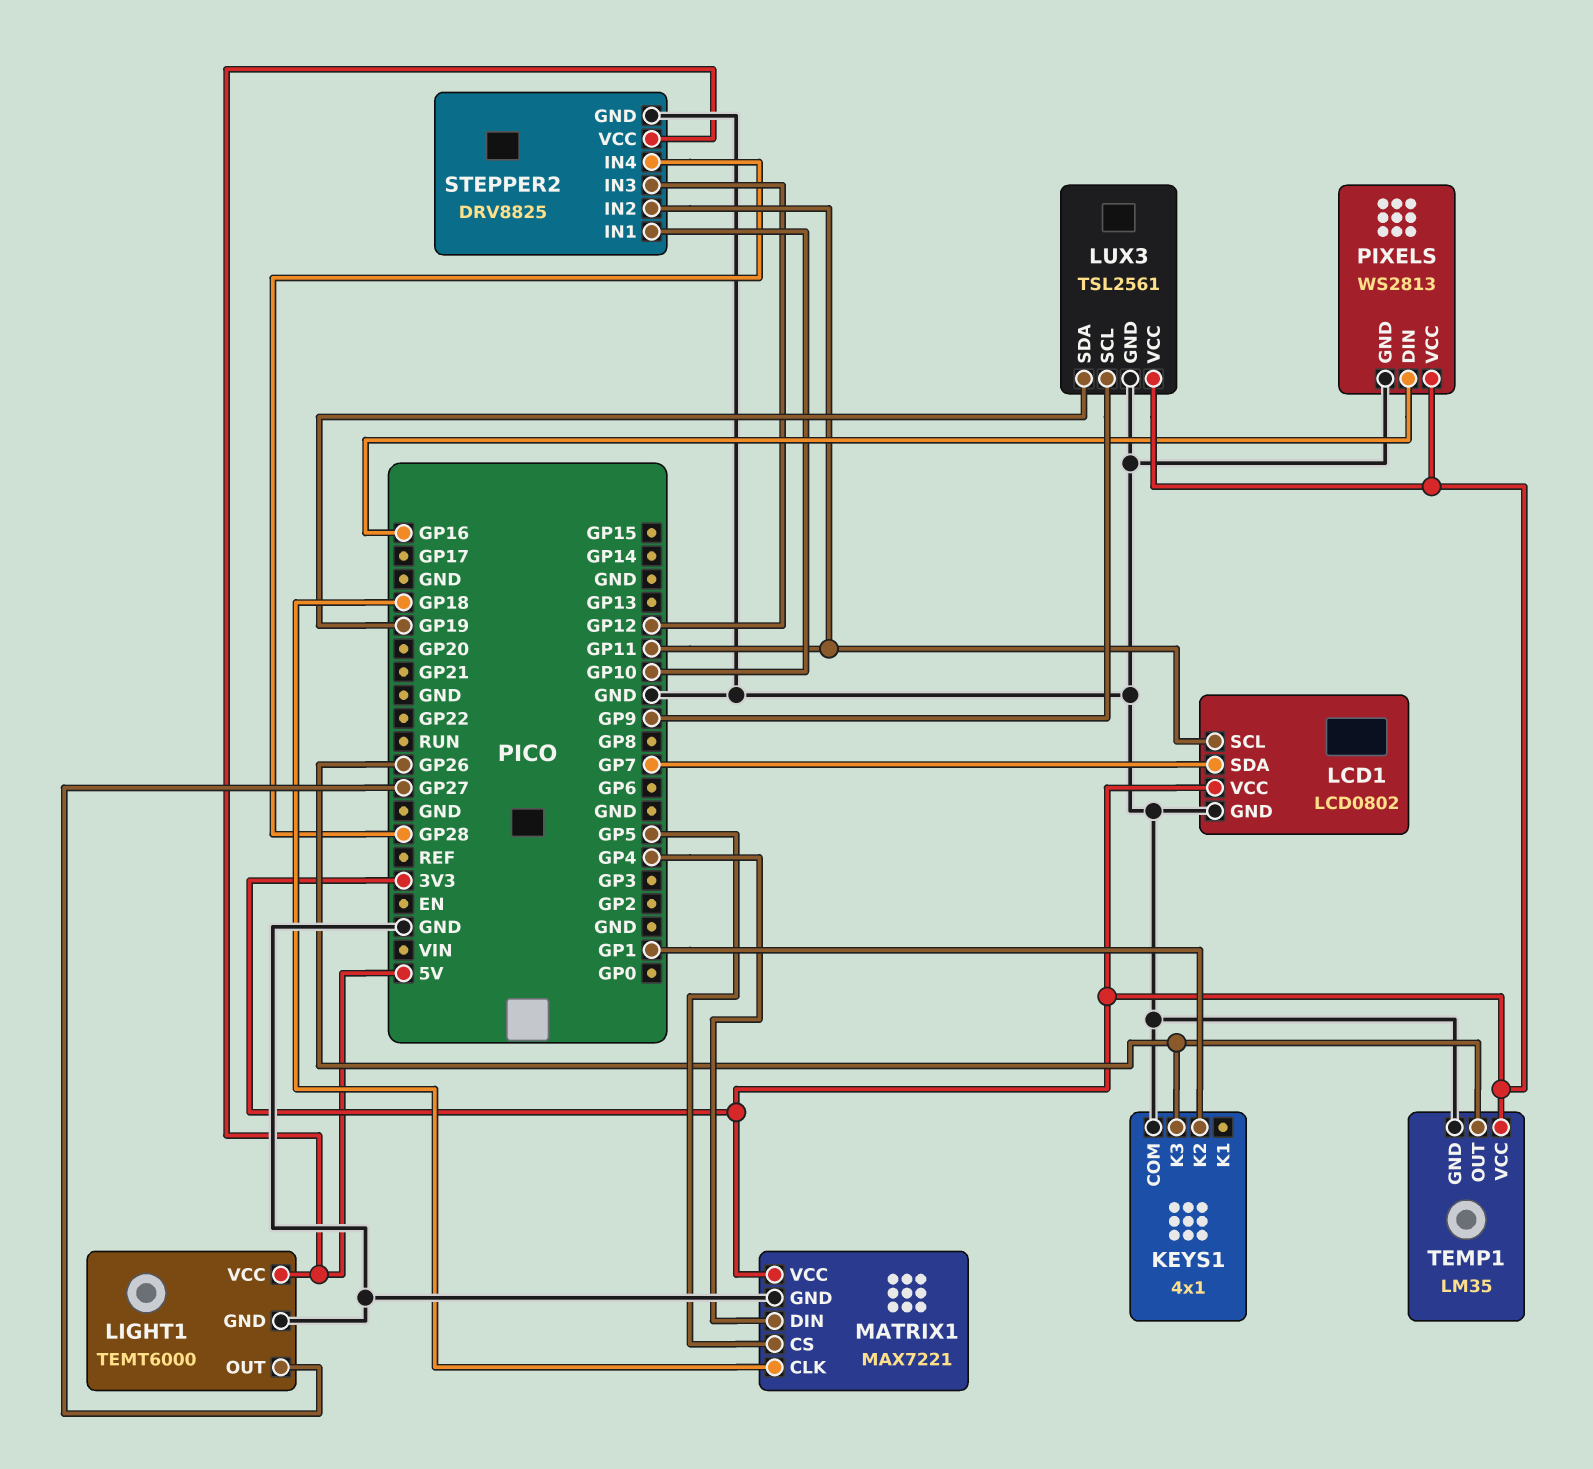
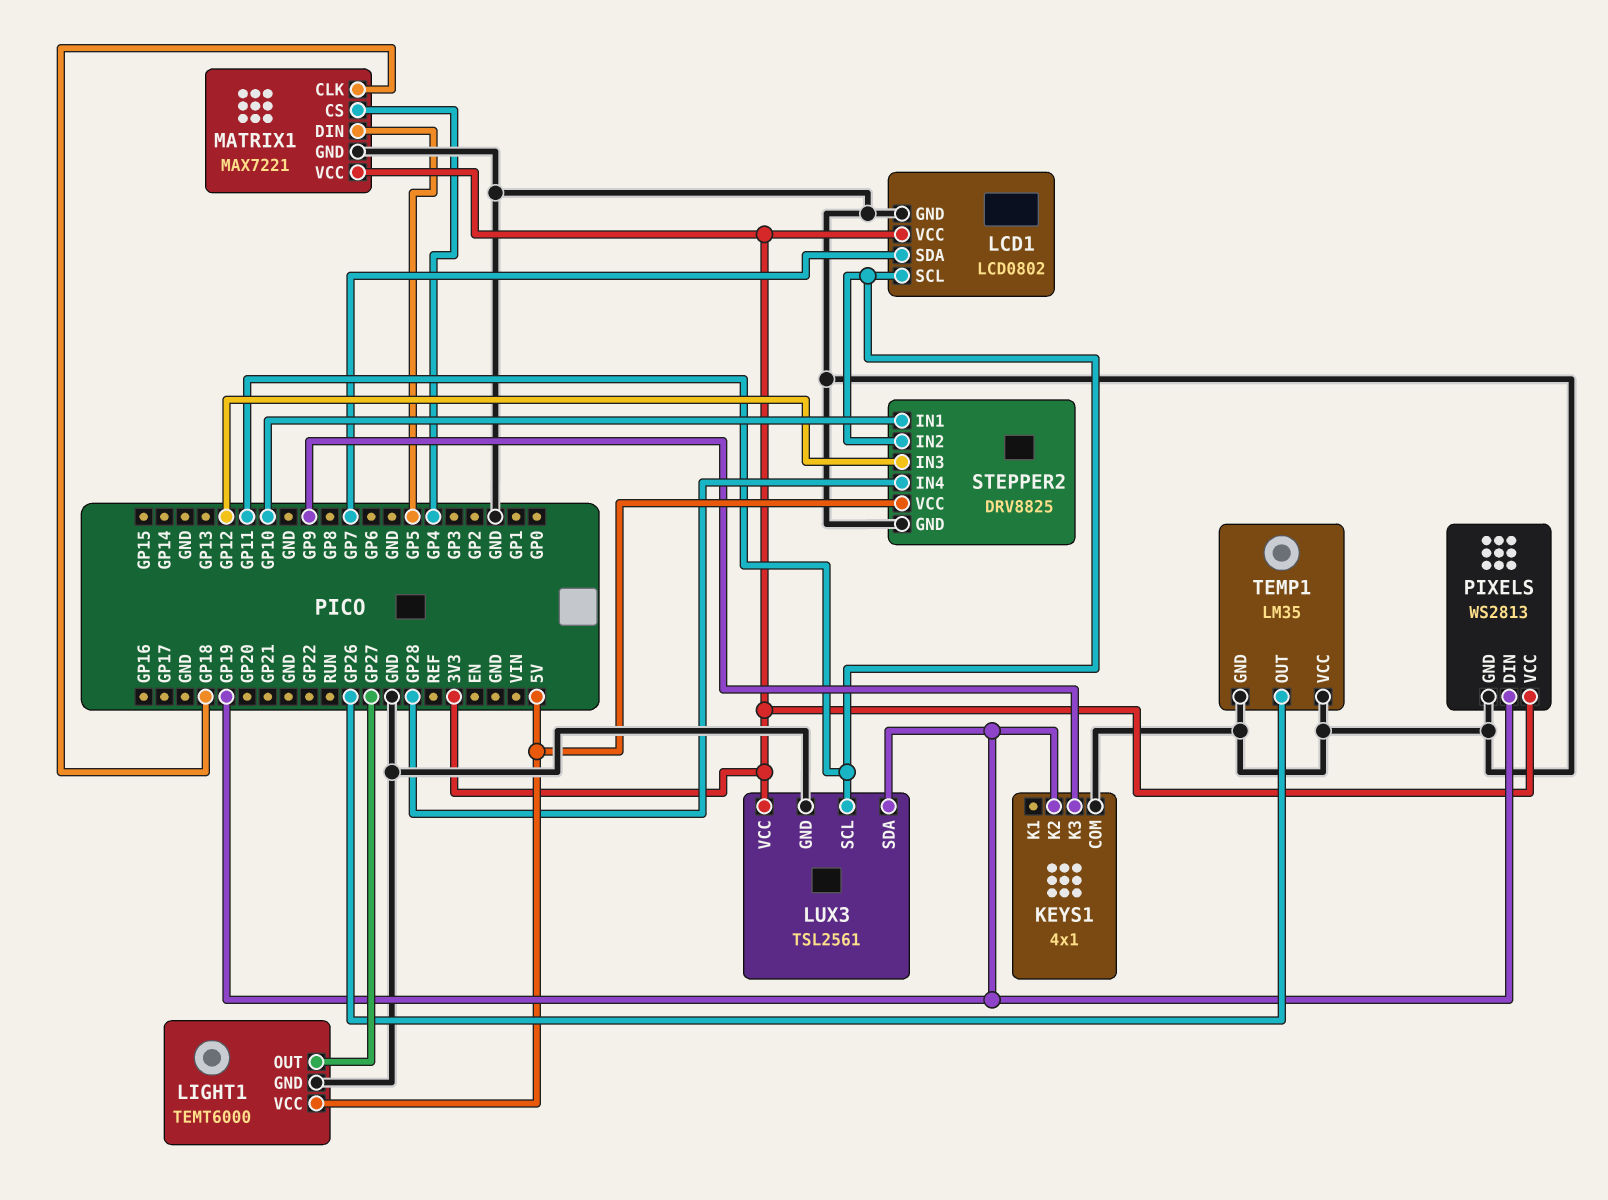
KEYS1 pin K2: GP1 -> GP19
KEYS1 pin K3: GP26 -> GP9
LUX3 pin SCL: GP9 -> GP11
MATRIX1 pin CS: GP5 -> GP4
MATRIX1 pin DIN: GP4 -> GP5
PIXELS pin DIN: GP16 -> GP19
TEMP1 pin VCC: 3V3 -> GND

